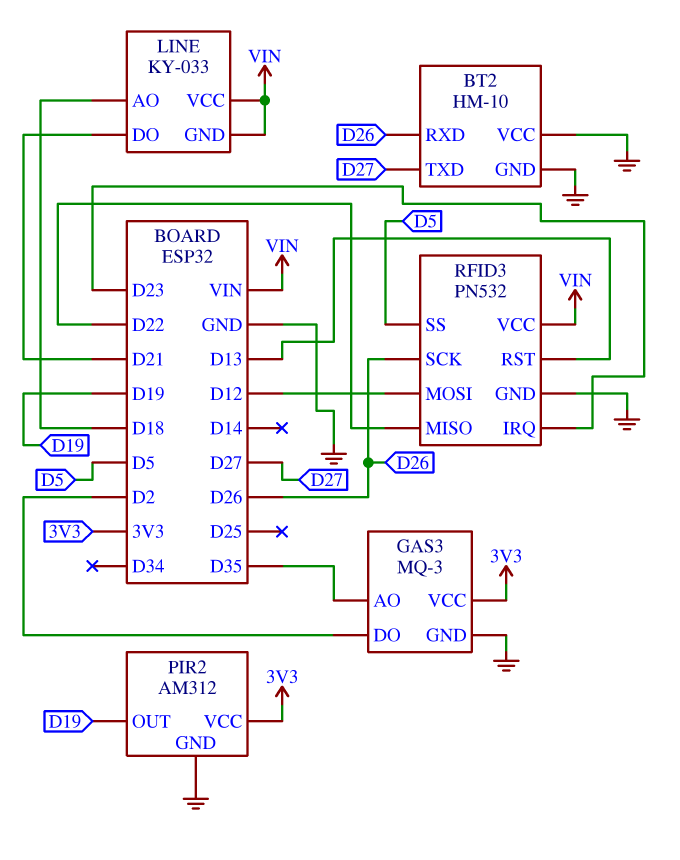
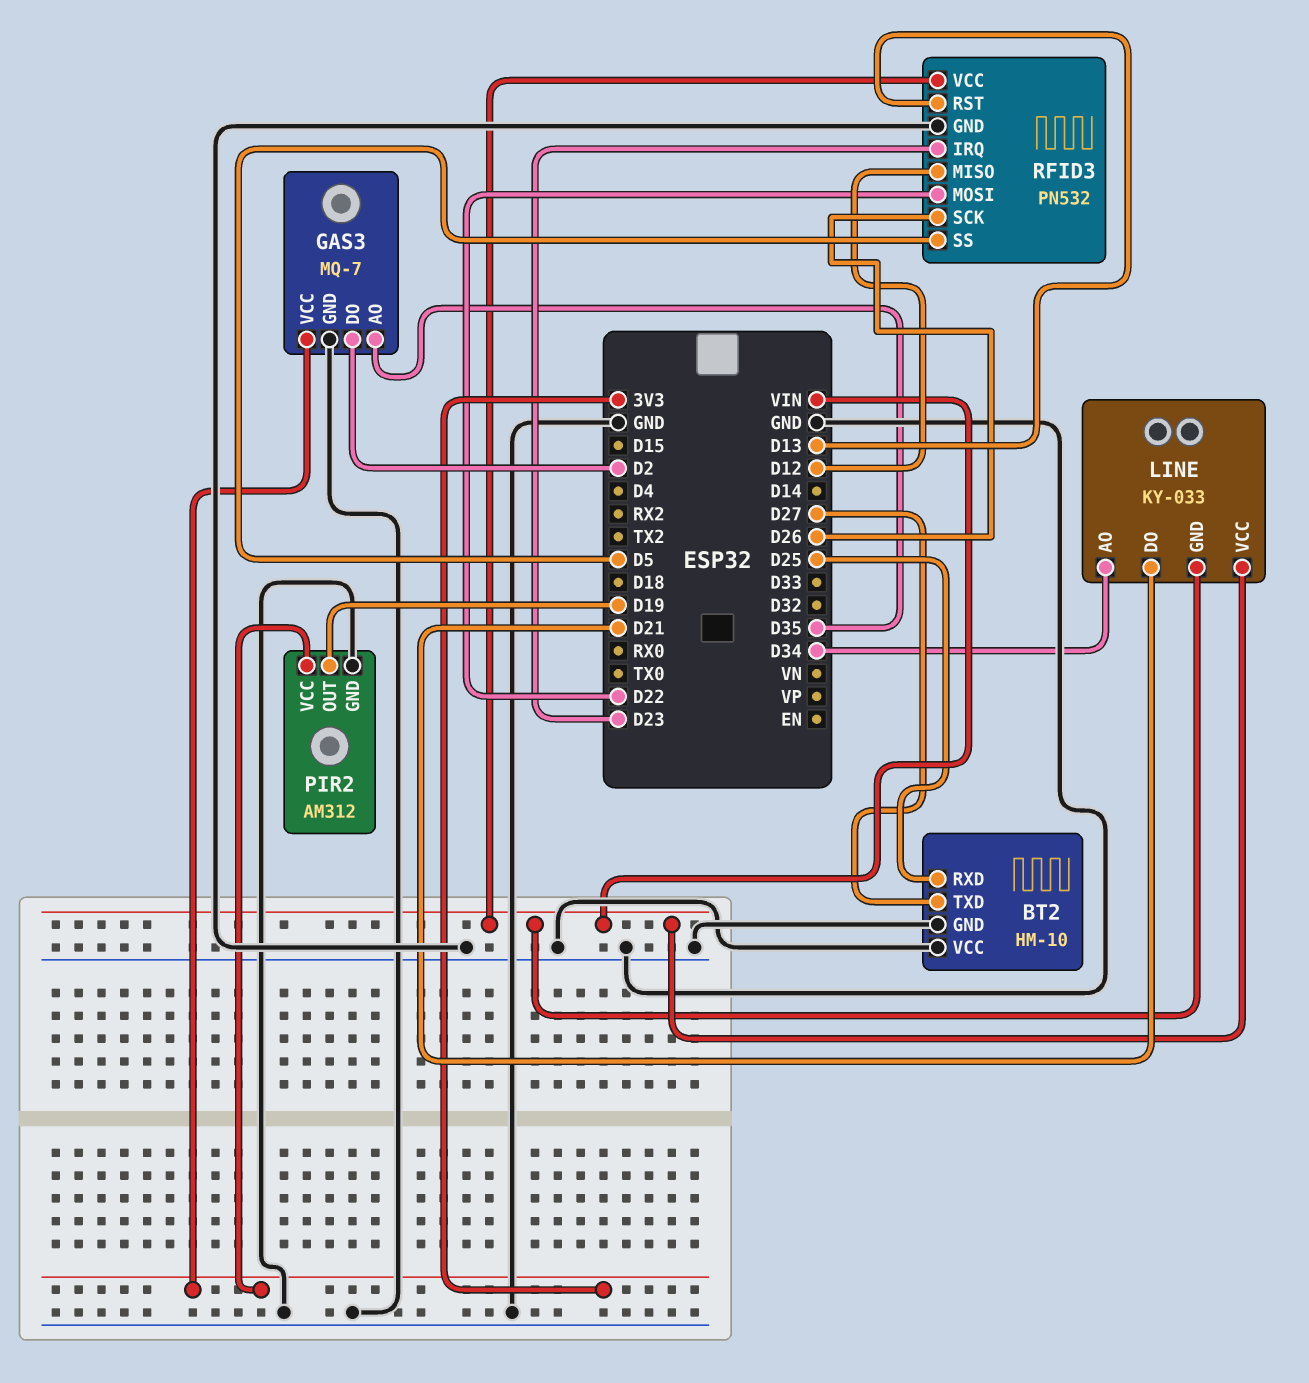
BT2 pin RXD: D26 -> D25
GAS3: MQ-3 -> MQ-7
LINE pin AO: D18 -> D34
RFID3 pin MISO: D22 -> D12
RFID3 pin MOSI: D12 -> D22

